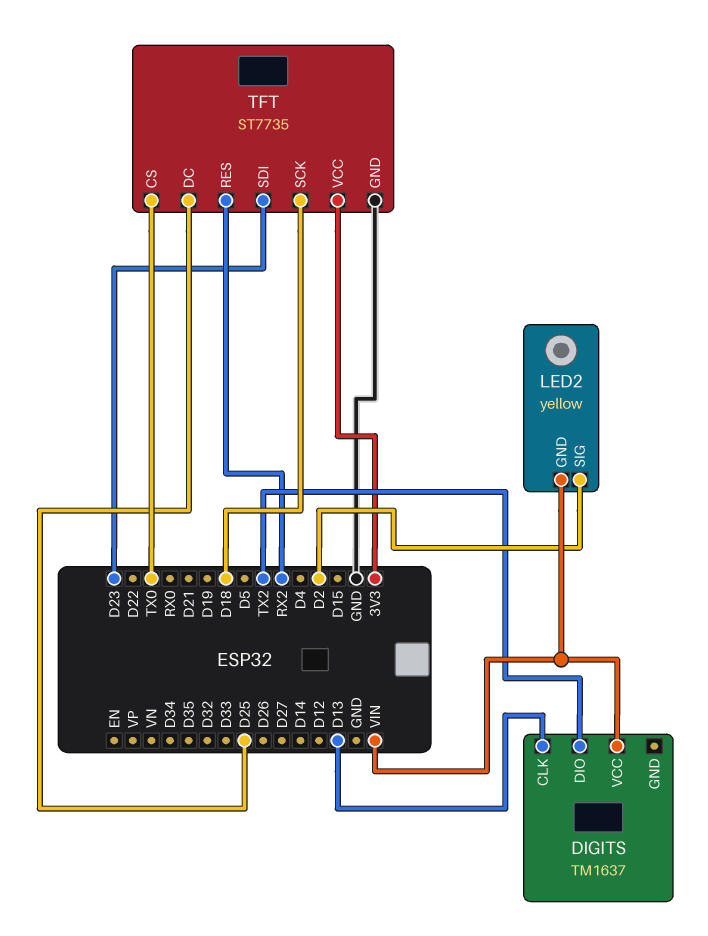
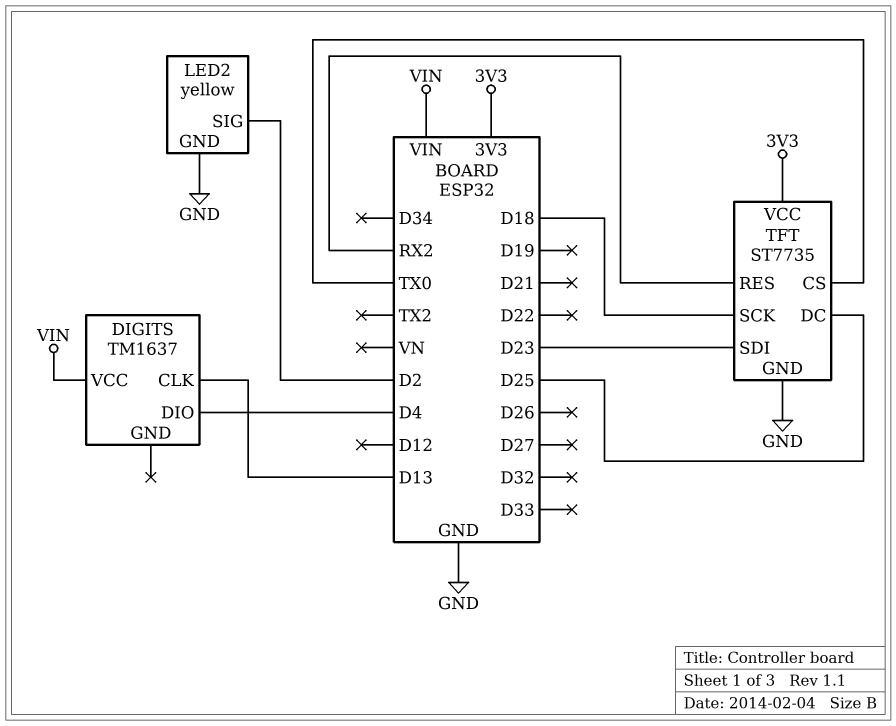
DIGITS pin DIO: TX2 -> D4
LED2 pin GND: VIN -> GND

